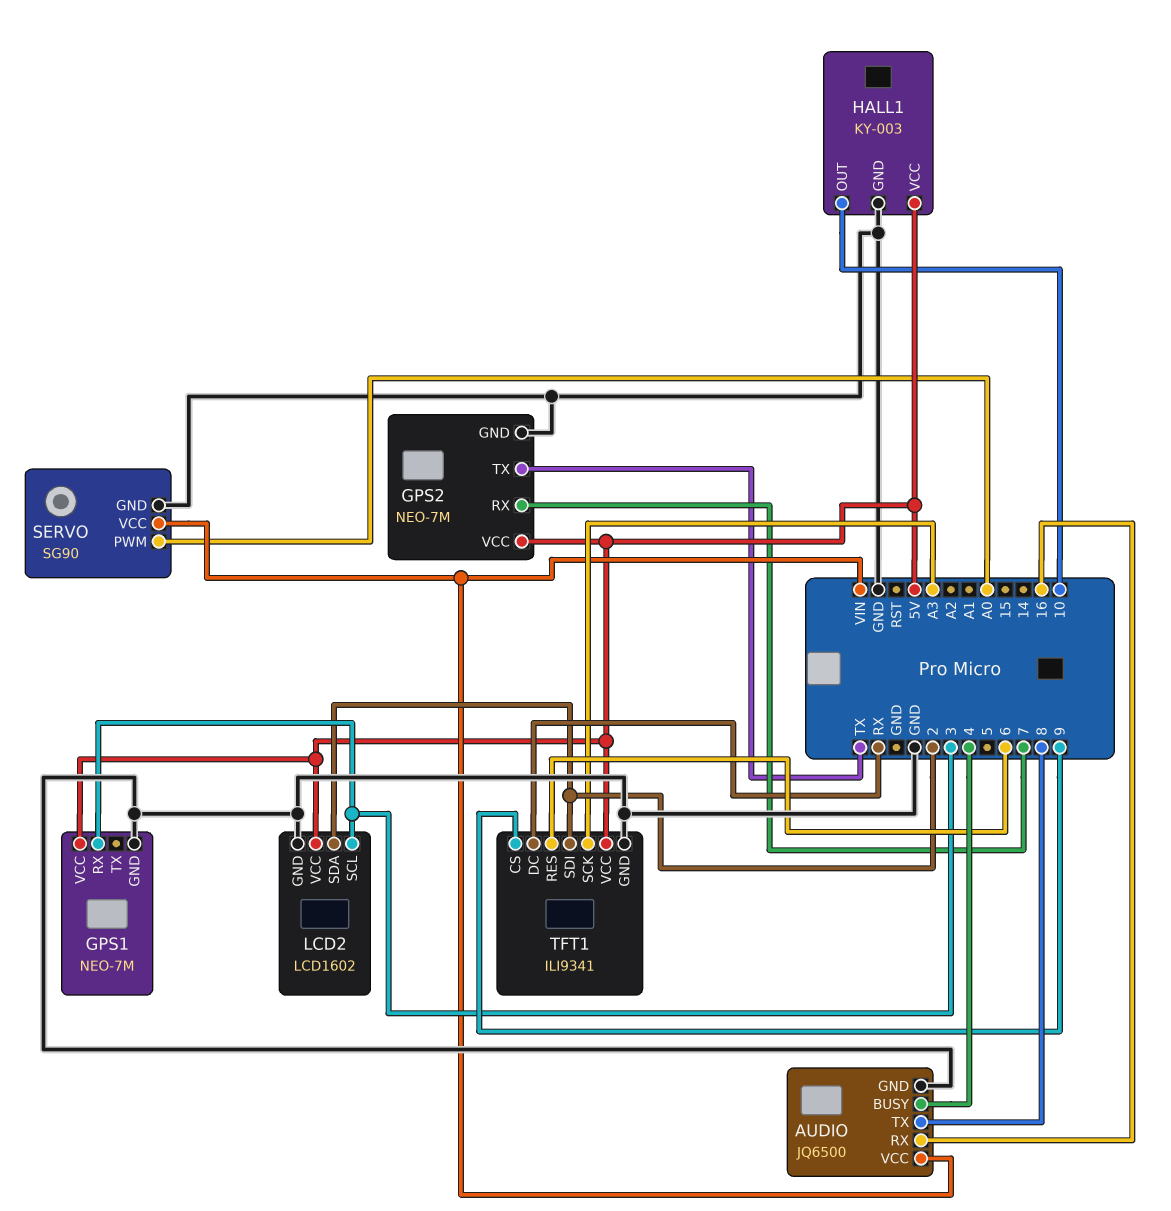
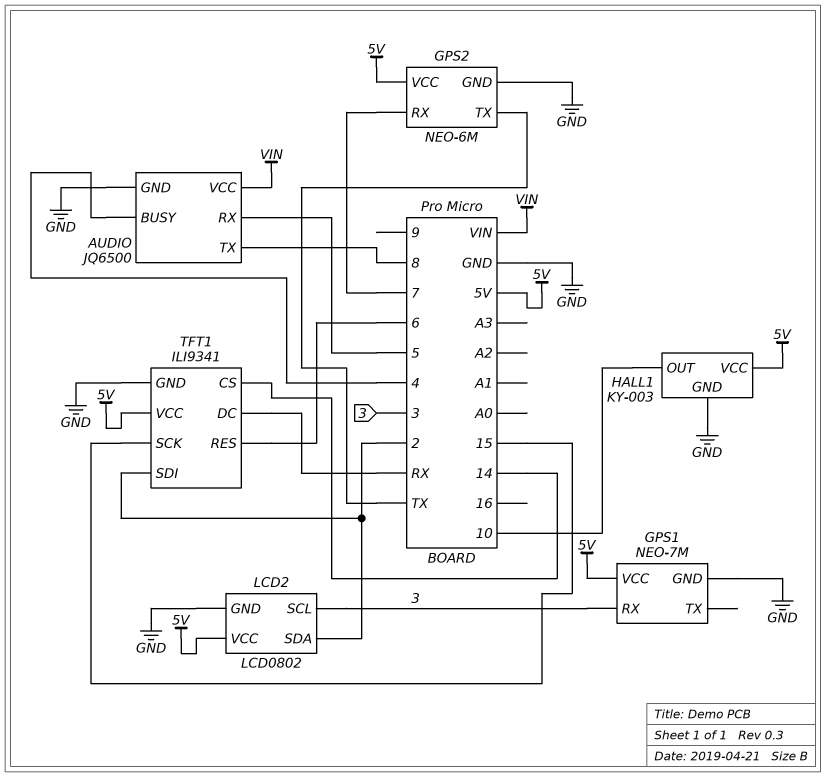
AUDIO pin RX: 16 -> 5
GPS2: NEO-7M -> NEO-6M
LCD2: LCD1602 -> LCD0802
SERVO: SG90 -> none
SERVO pin GND: GND -> none
SERVO pin PWM: A0 -> none
SERVO pin VCC: VIN -> none
TFT1 pin CS: 9 -> 14
TFT1 pin SCK: A3 -> 15

